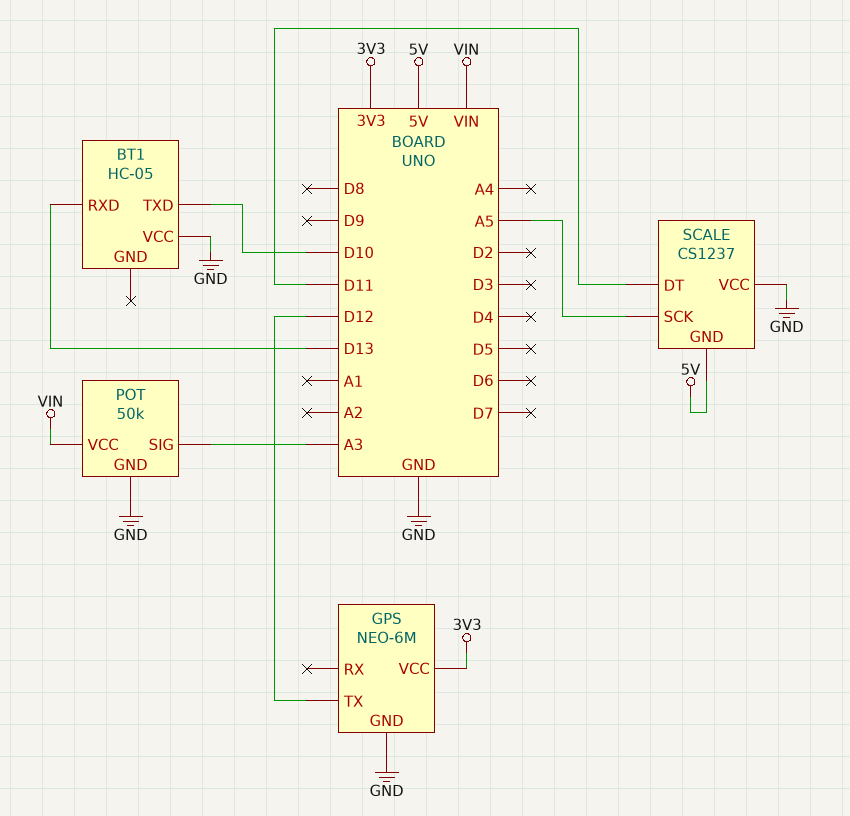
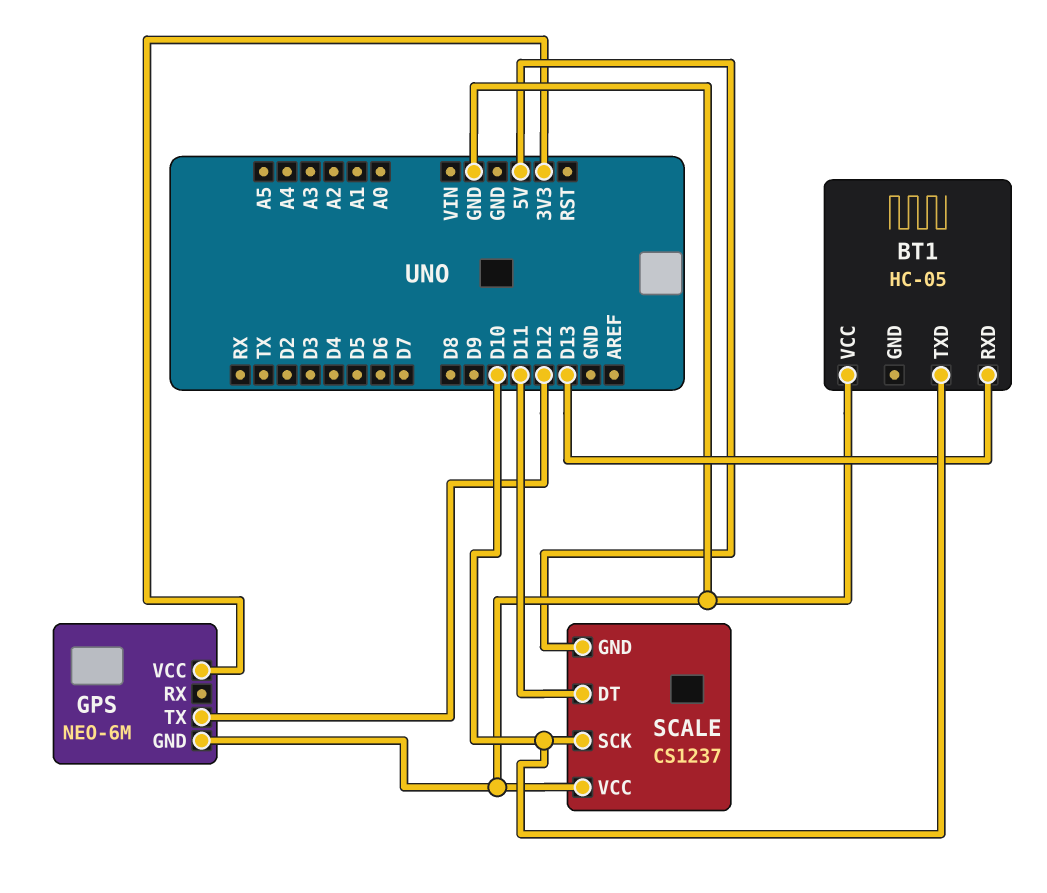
POT: 50k -> none
POT pin GND: GND -> none
POT pin SIG: A3 -> none
POT pin VCC: VIN -> none
SCALE pin SCK: A5 -> D10

